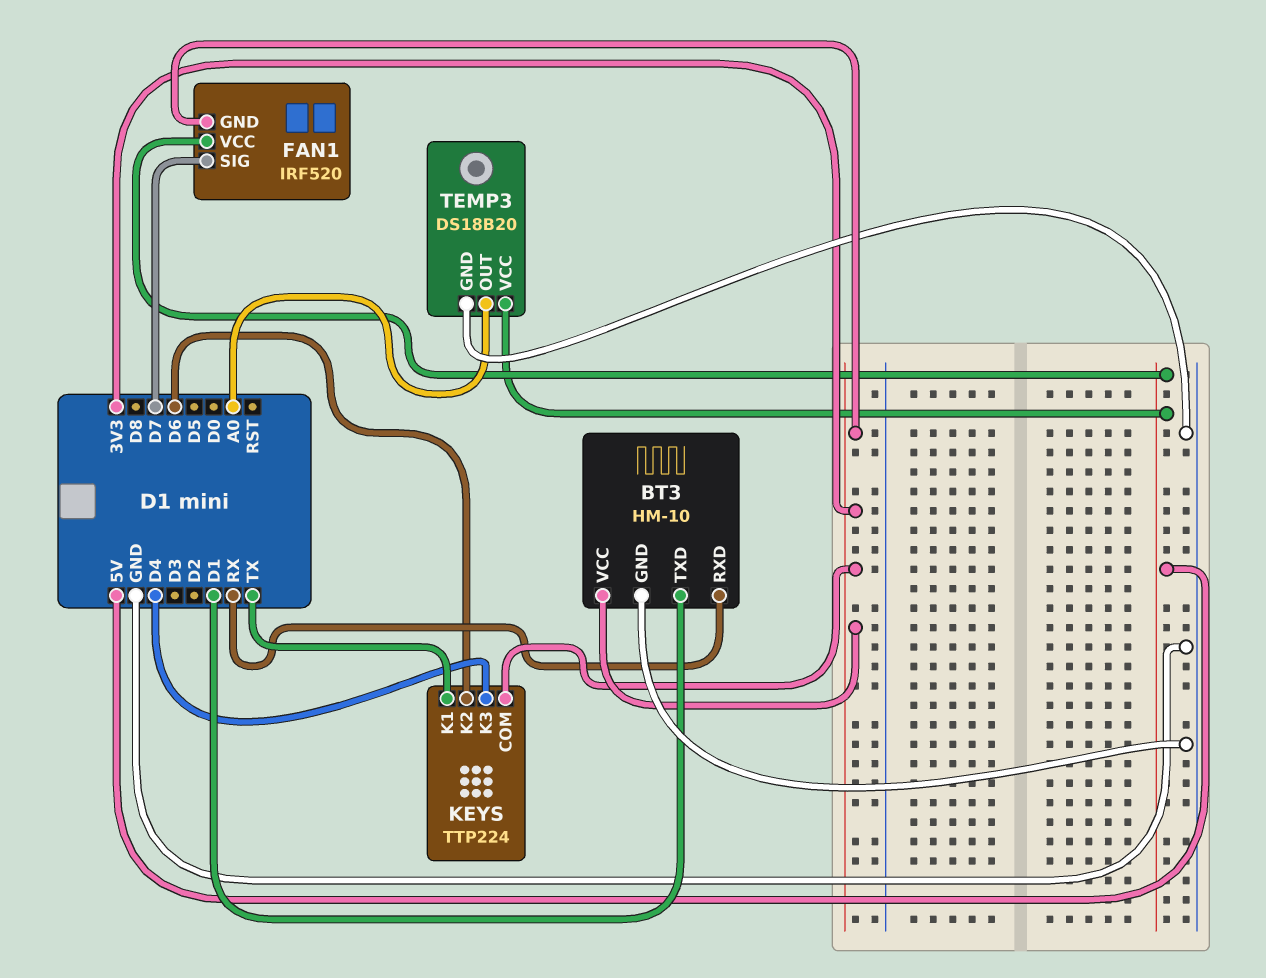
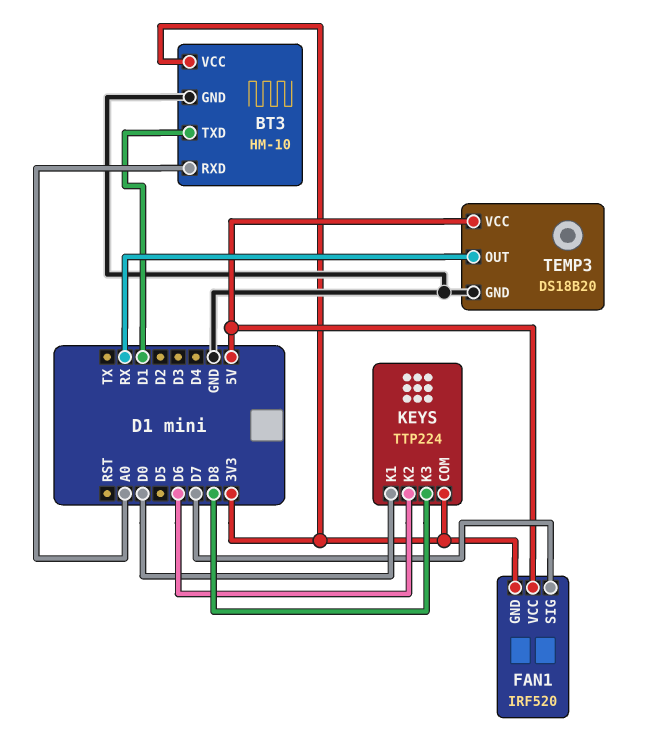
BT3 pin RXD: RX -> A0
KEYS pin K1: TX -> D0
KEYS pin K3: D4 -> D8
TEMP3 pin OUT: A0 -> RX

